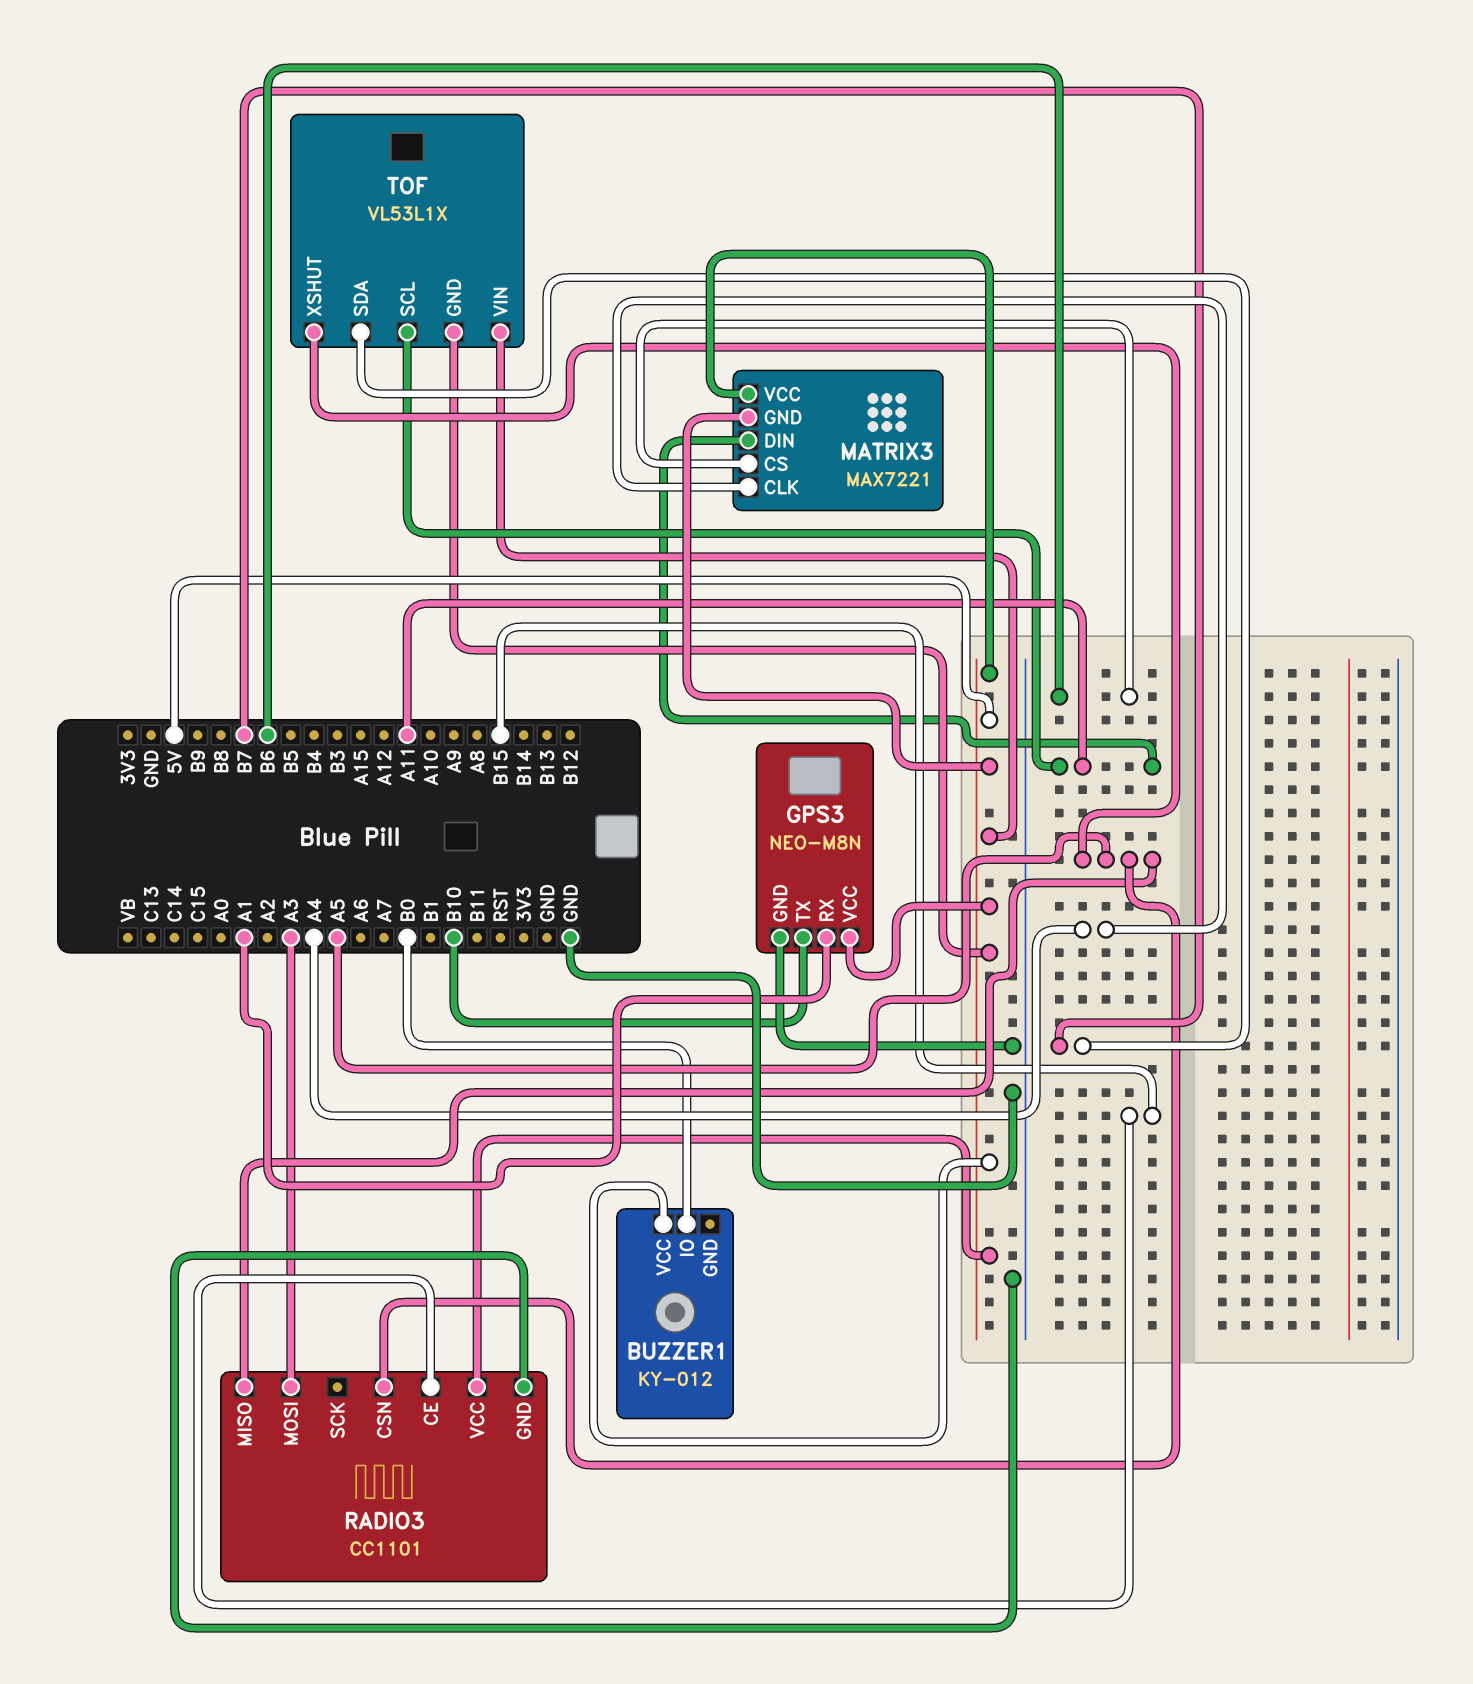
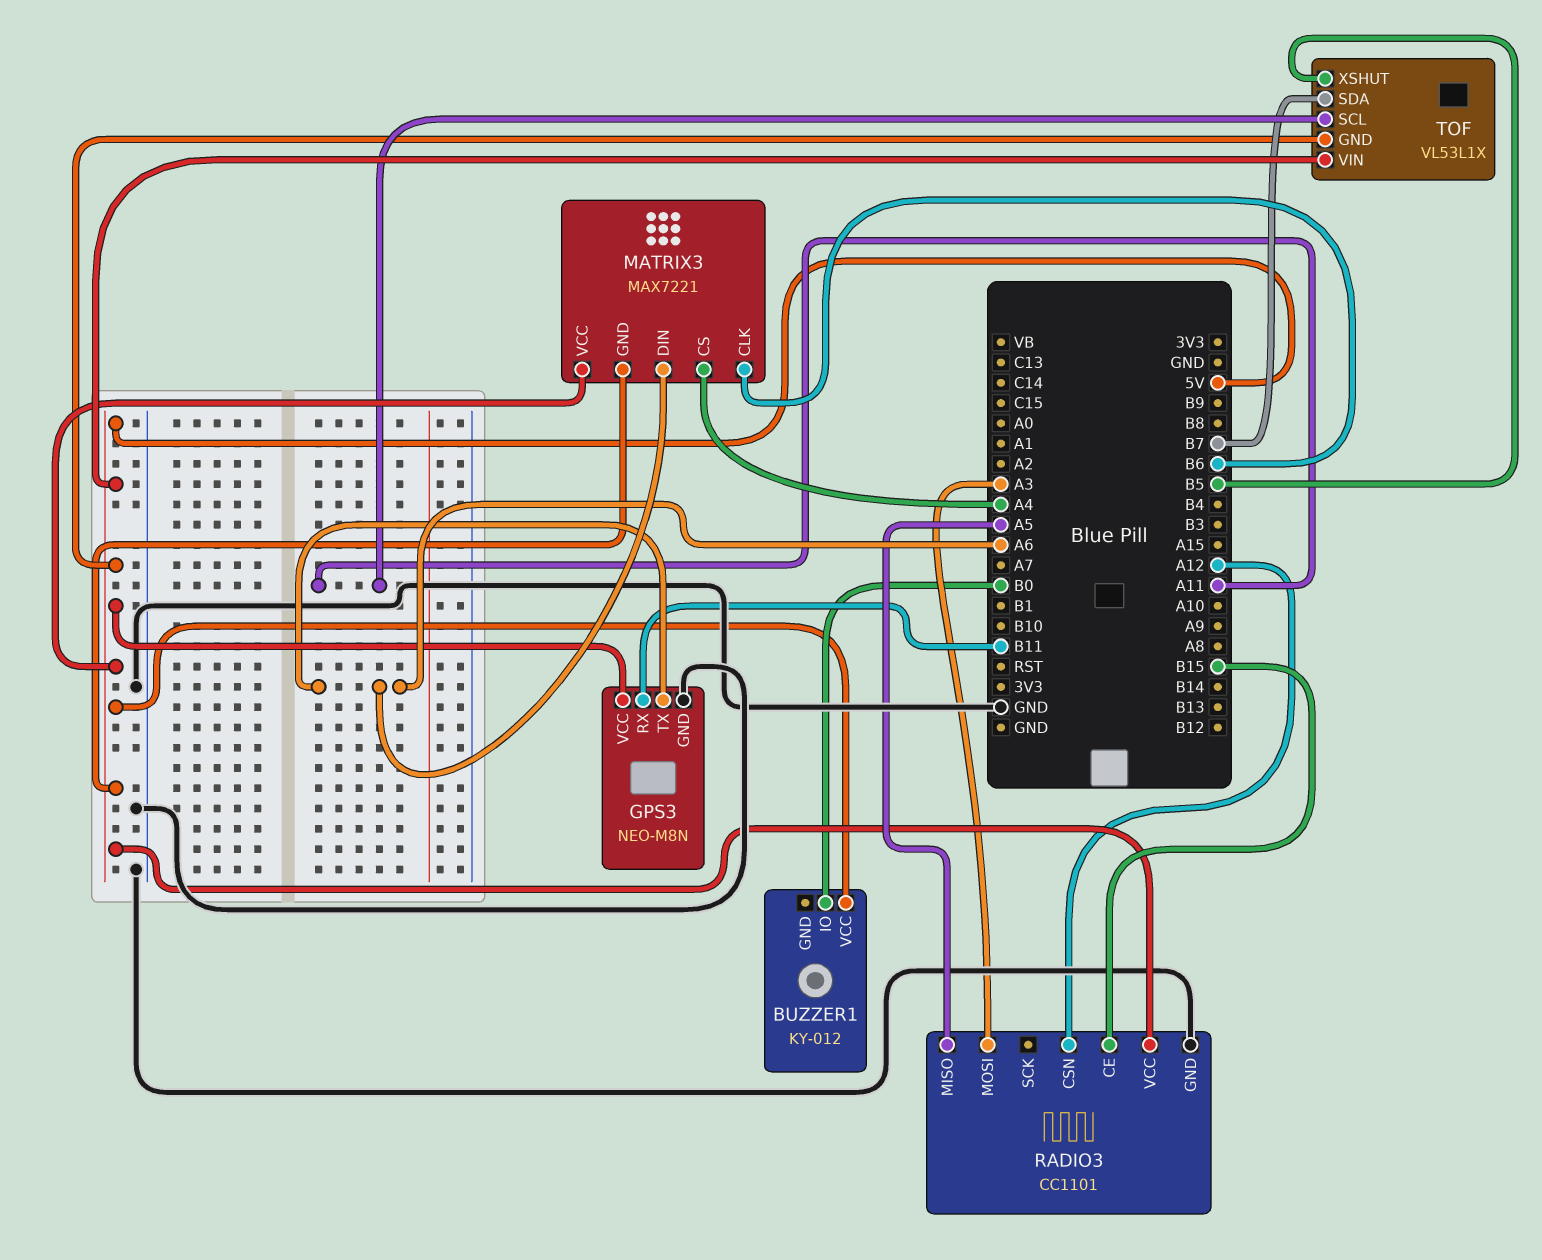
GPS3 pin RX: A1 -> B11
GPS3 pin TX: B10 -> A6
MATRIX3 pin CLK: A4 -> B6
MATRIX3 pin CS: B6 -> A4
MATRIX3 pin DIN: A11 -> A6
RADIO3 pin CSN: A5 -> A12
TOF pin XSHUT: A5 -> B5

